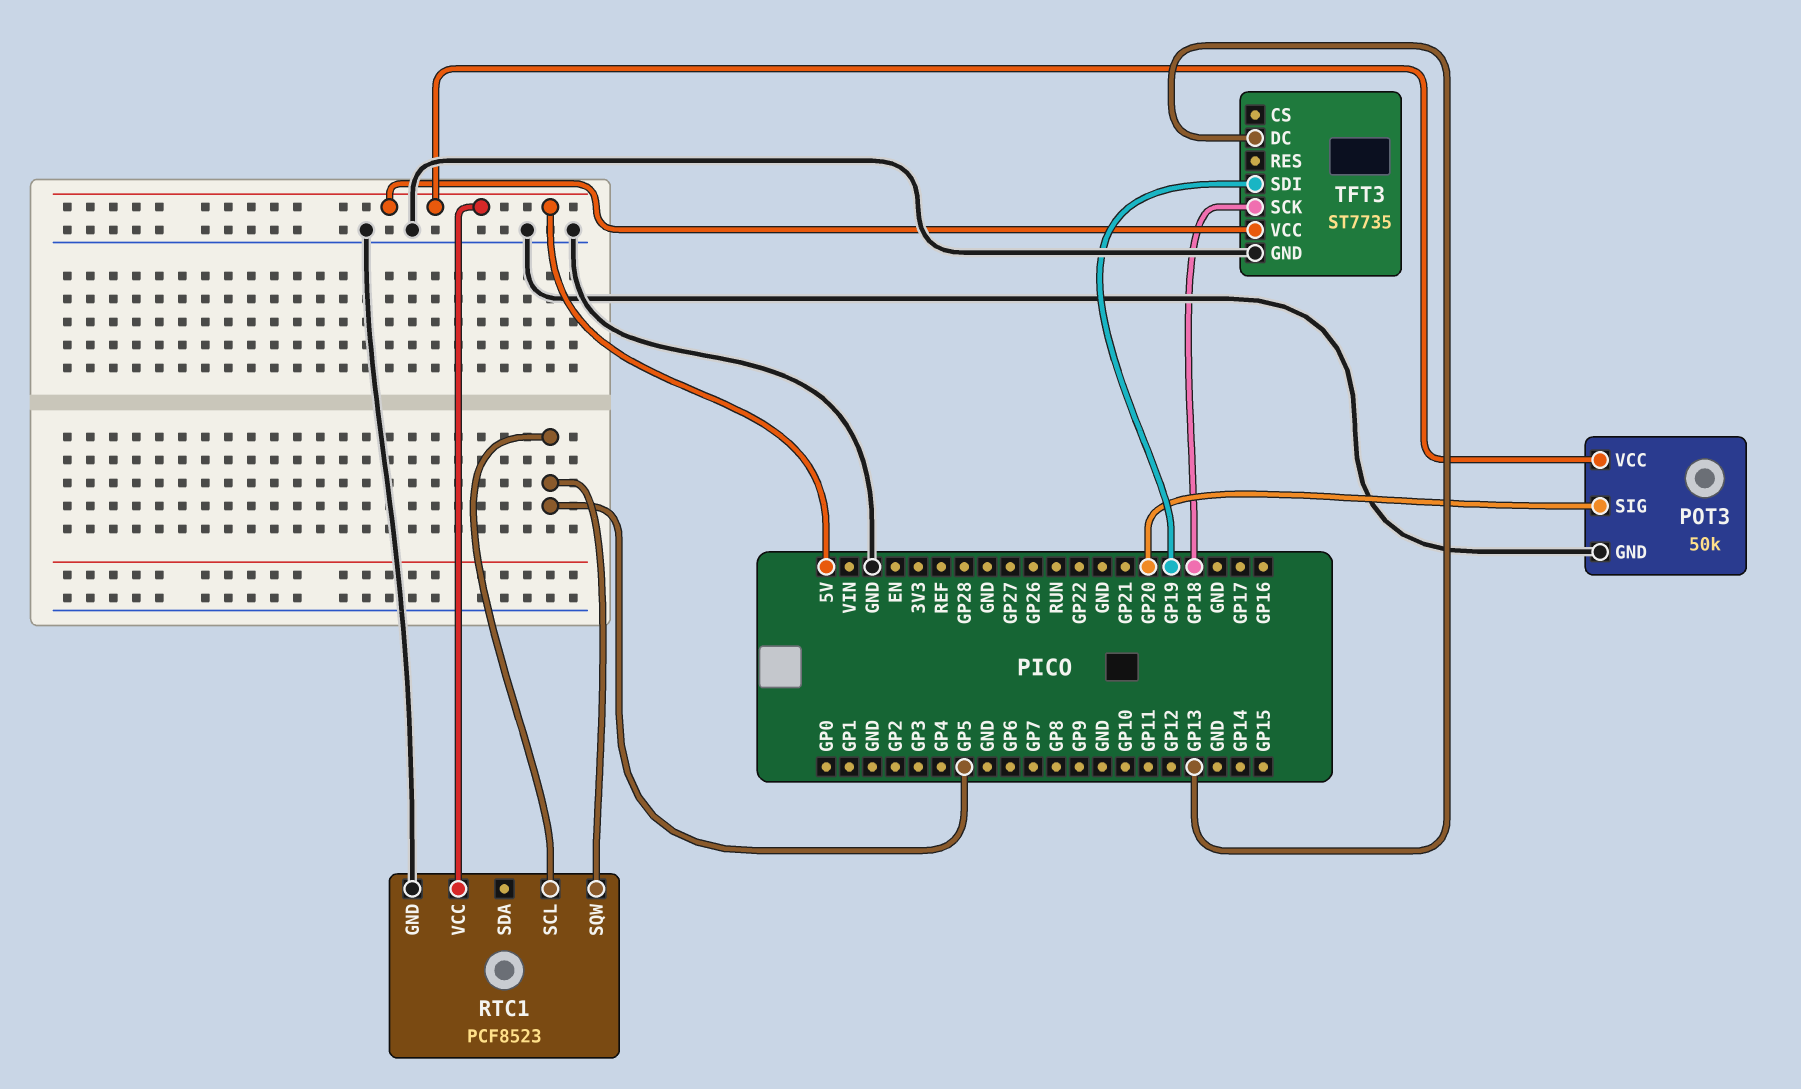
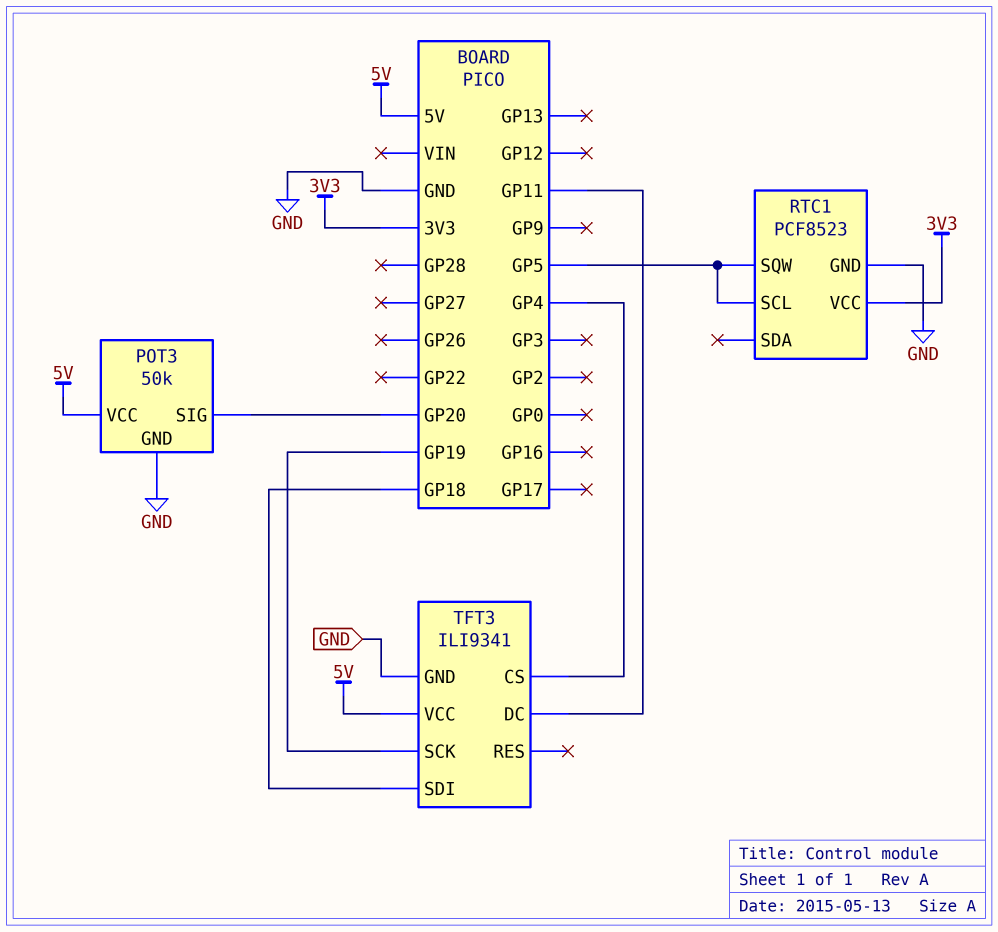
RTC1 pin VCC: 5V -> 3V3
TFT3: ST7735 -> ILI9341
TFT3 pin CS: none -> GP4
TFT3 pin DC: GP13 -> GP11
TFT3 pin SCK: GP18 -> GP19
TFT3 pin SDI: GP19 -> GP18

